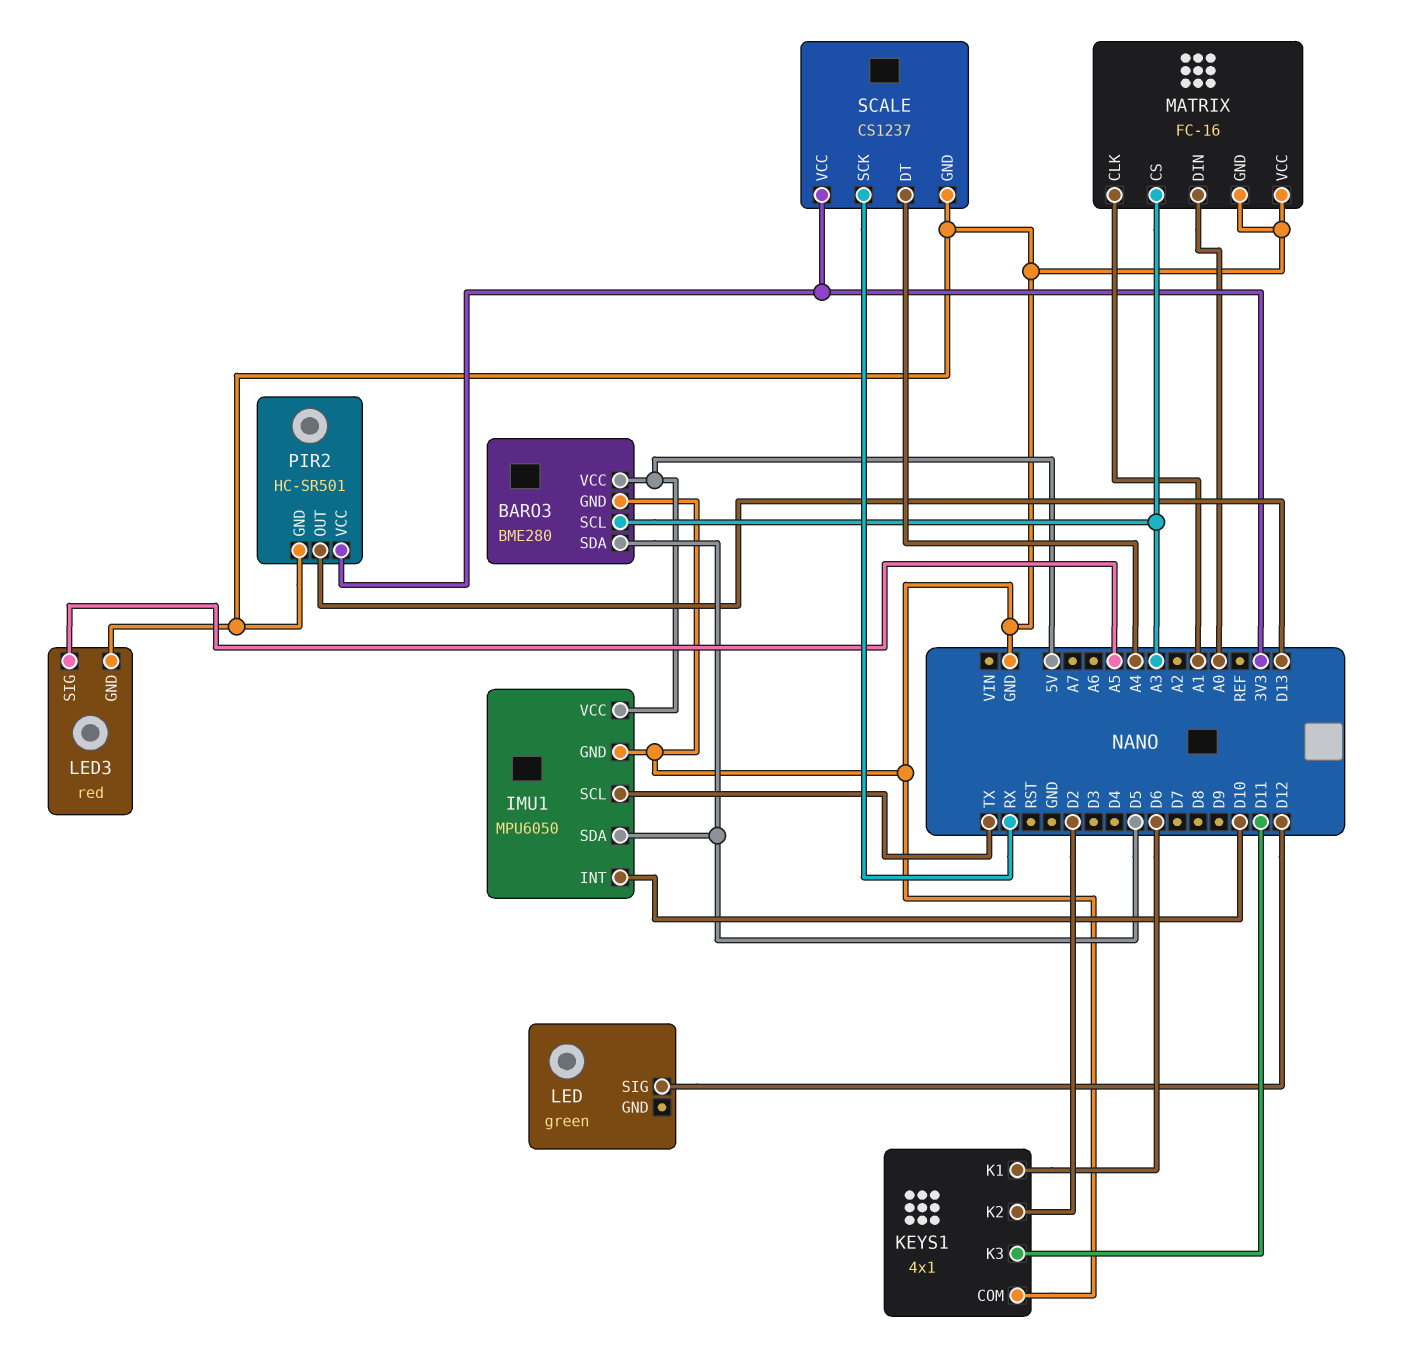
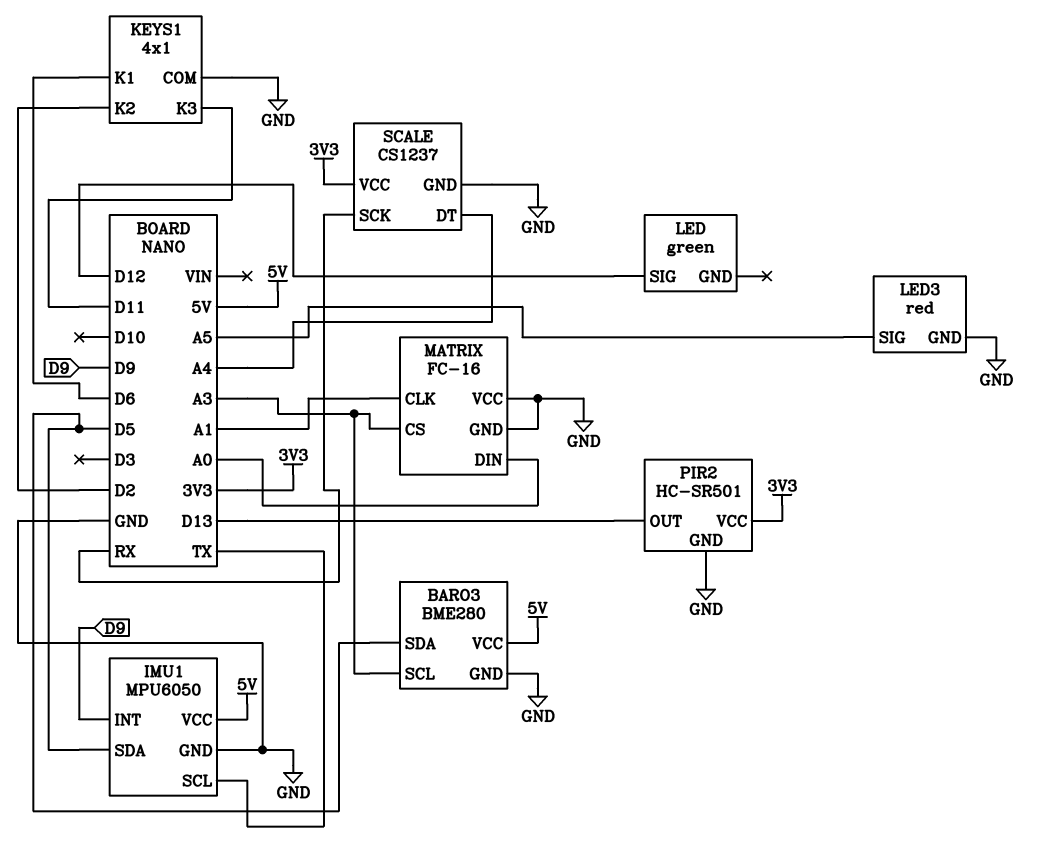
IMU1 pin INT: D10 -> D9

